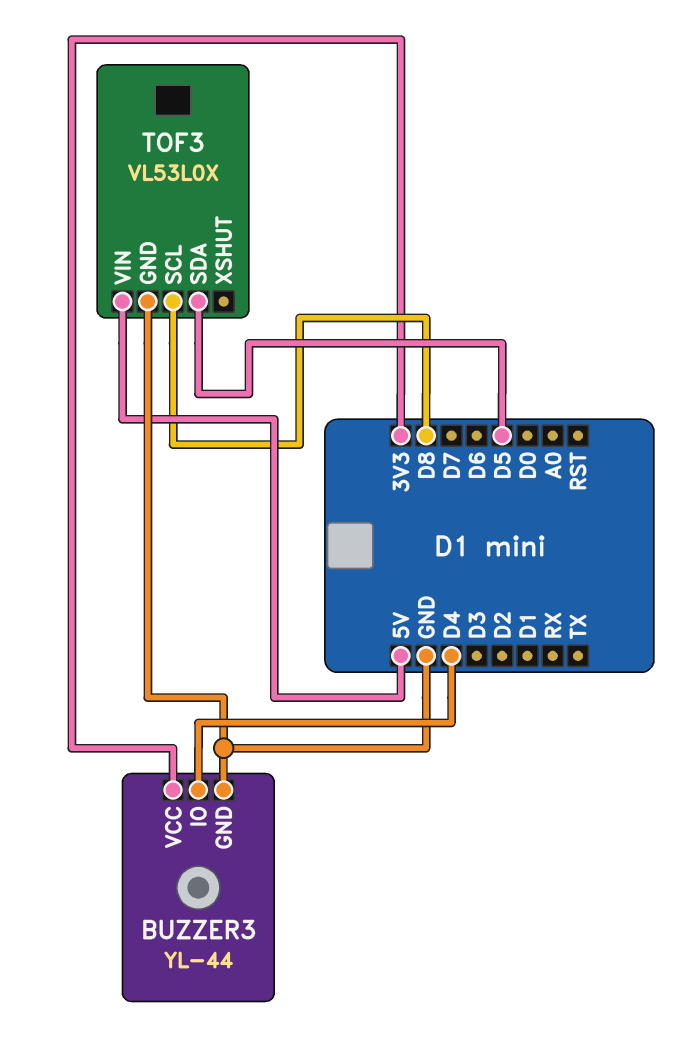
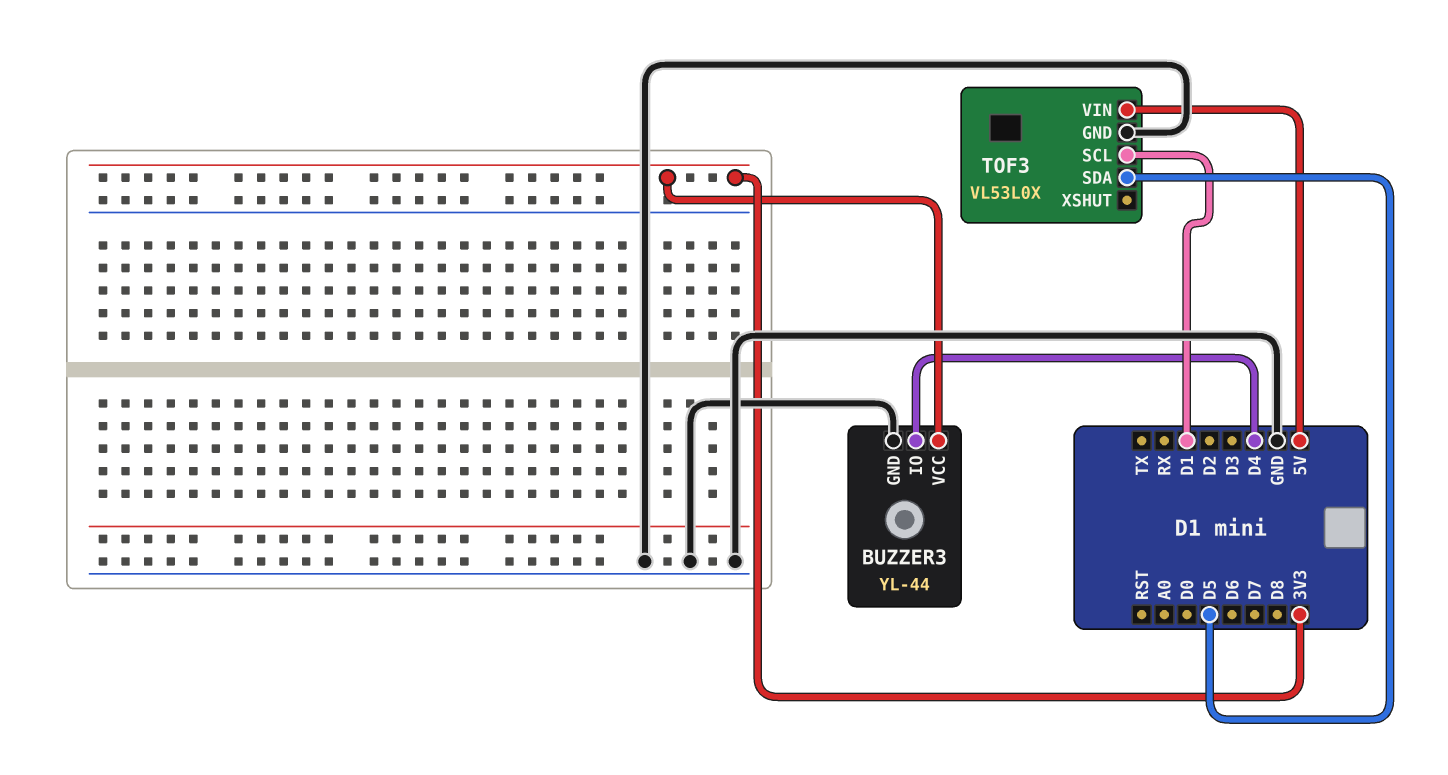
TOF3 pin SCL: D8 -> D1

